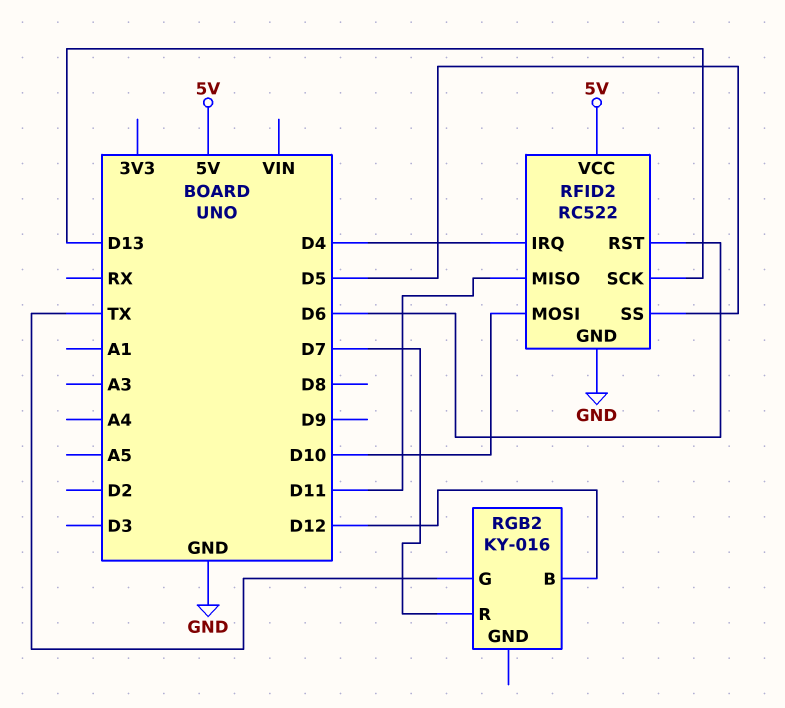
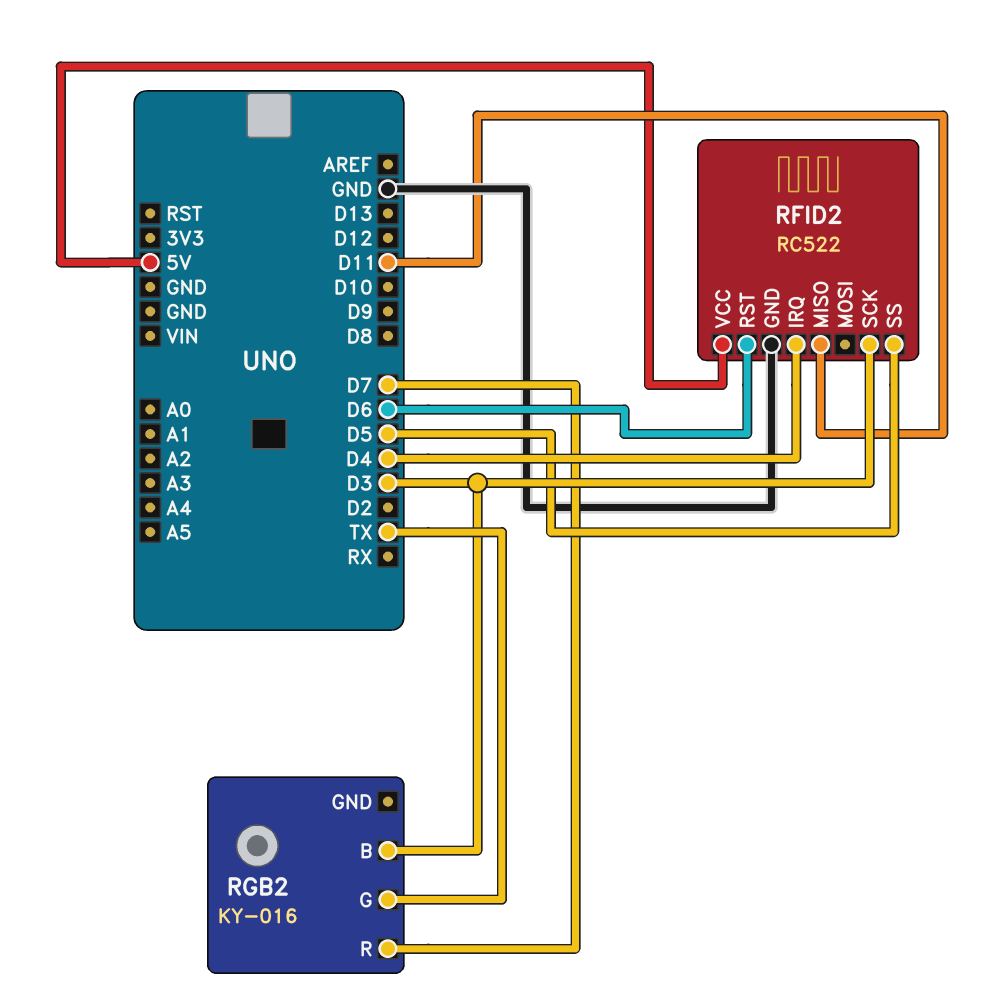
RFID2 pin MOSI: D10 -> none
RFID2 pin SCK: D13 -> D3
RGB2 pin B: D12 -> D3

